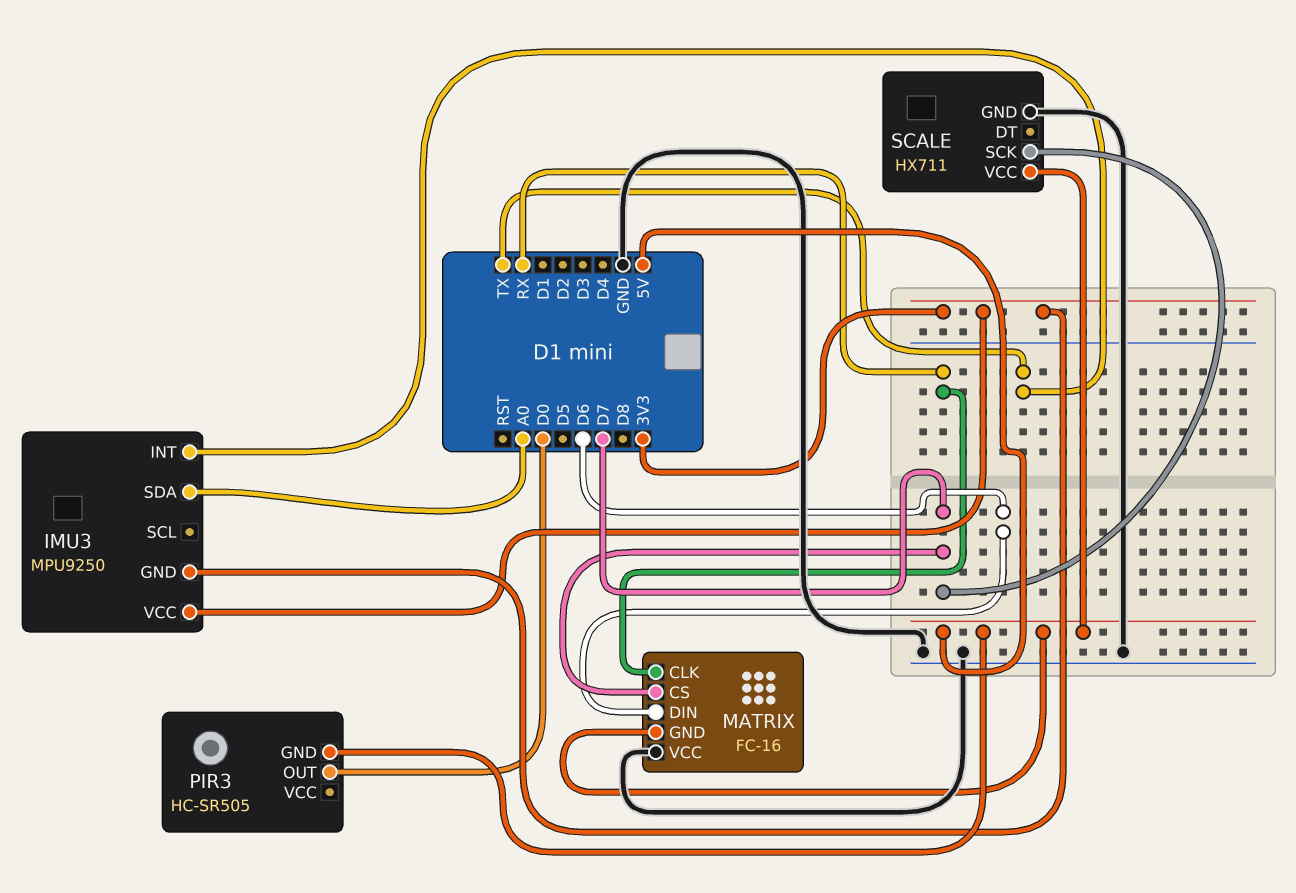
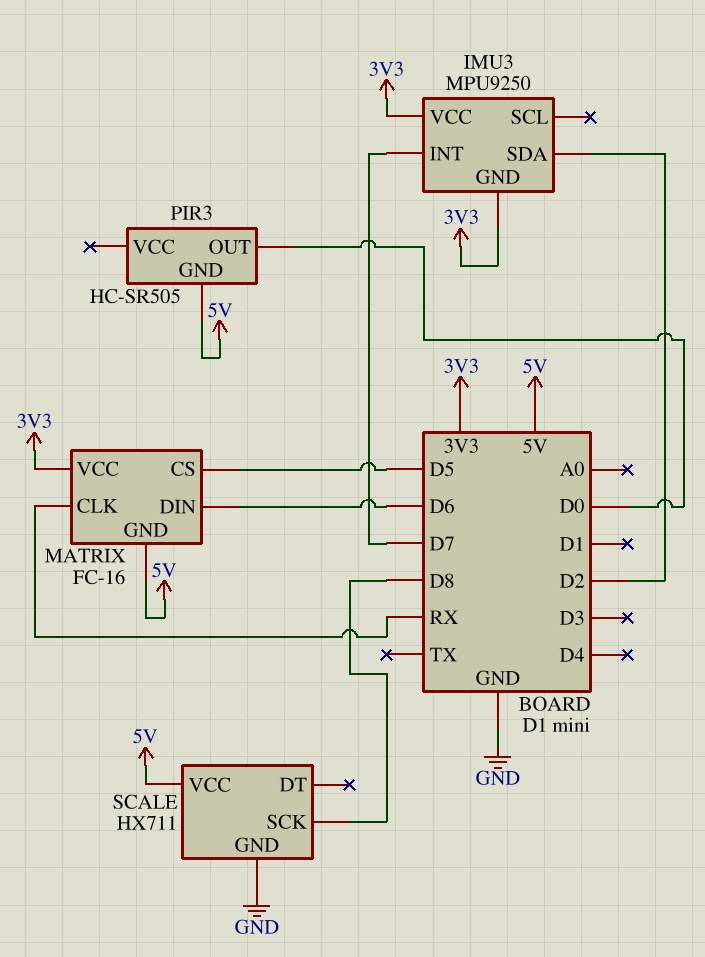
IMU3 pin INT: TX -> D7
IMU3 pin SDA: A0 -> D2
MATRIX pin CS: D7 -> D5
MATRIX pin VCC: GND -> 3V3
SCALE pin SCK: D7 -> D8

